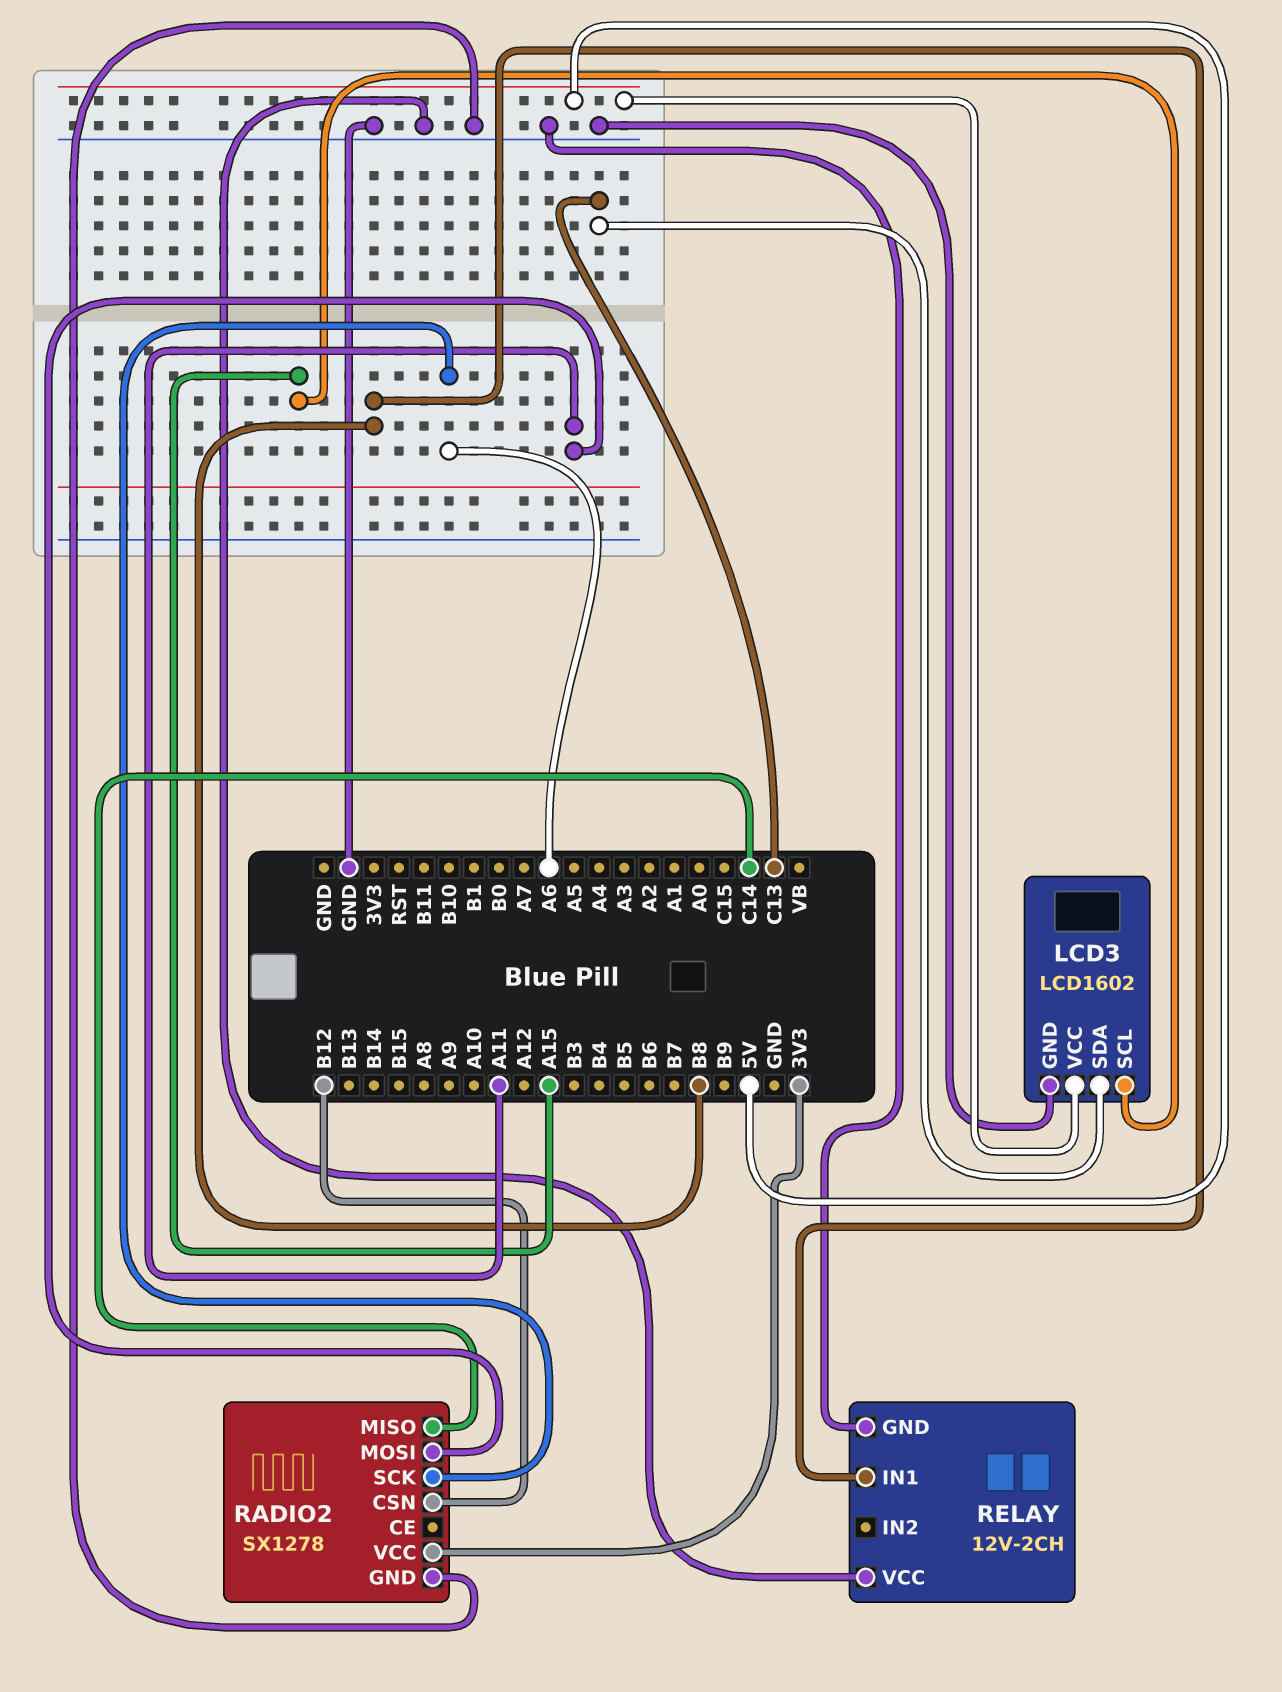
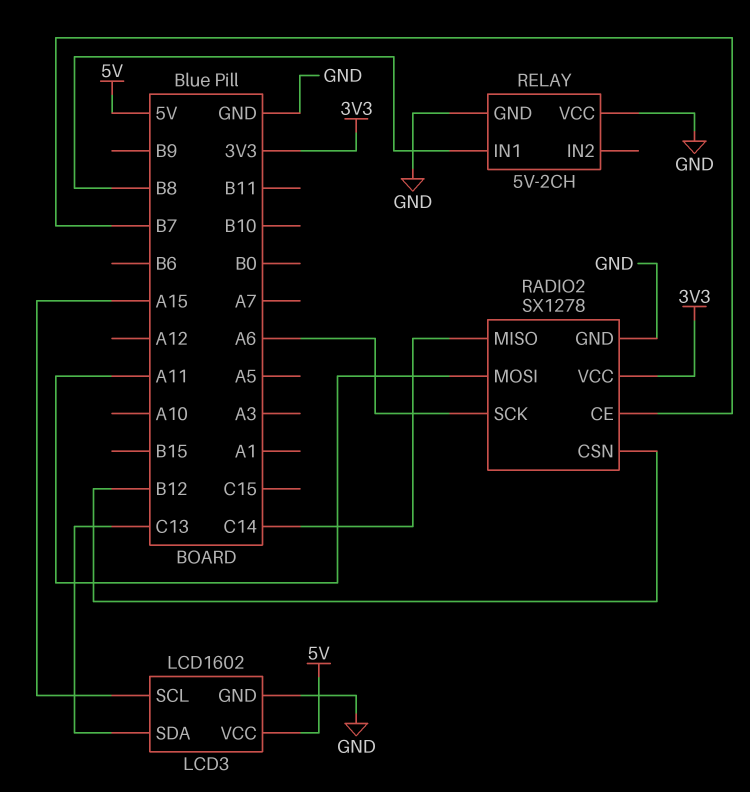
RADIO2 pin CE: none -> B7
RELAY: 12V-2CH -> 5V-2CH

